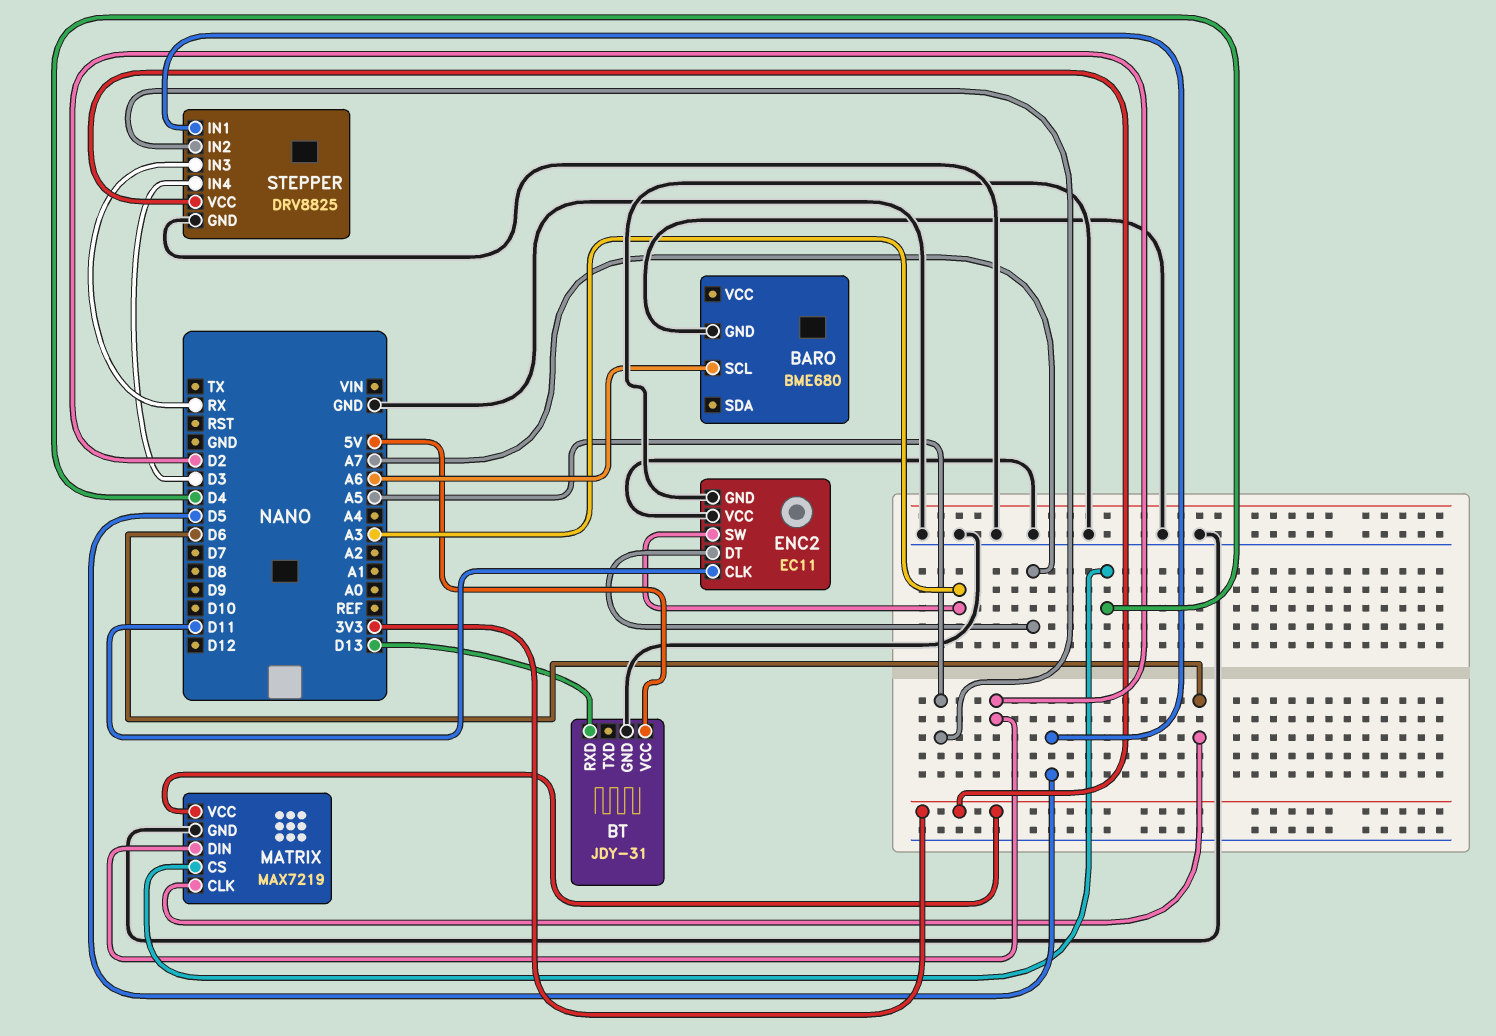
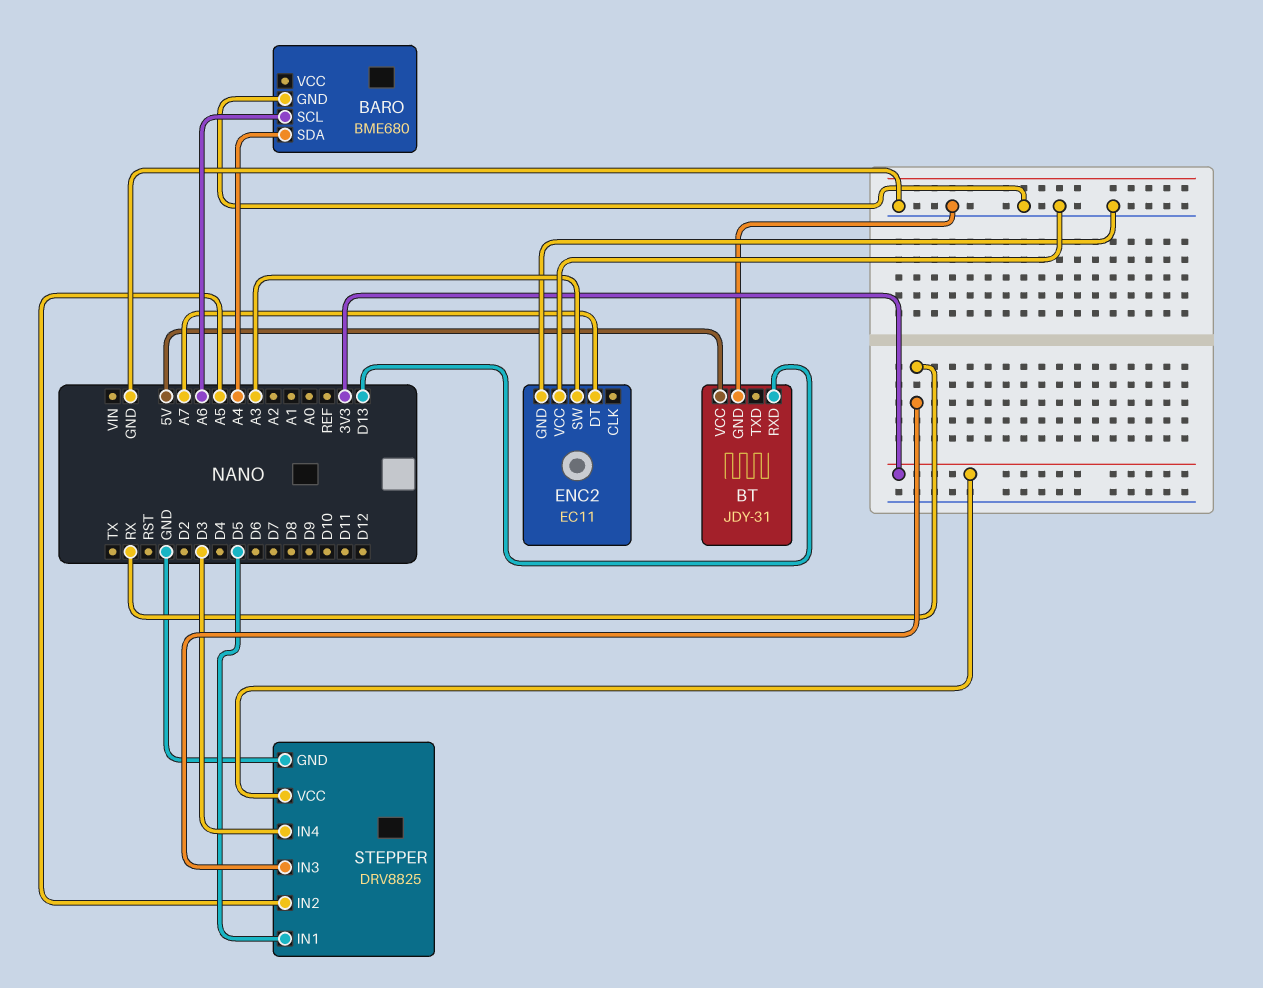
BARO pin SDA: none -> A4
ENC2 pin CLK: D11 -> none
MATRIX: MAX7219 -> none
MATRIX pin CLK: D6 -> none
MATRIX pin CS: D4 -> none
MATRIX pin DIN: D2 -> none
MATRIX pin GND: GND -> none
MATRIX pin VCC: 3V3 -> none

